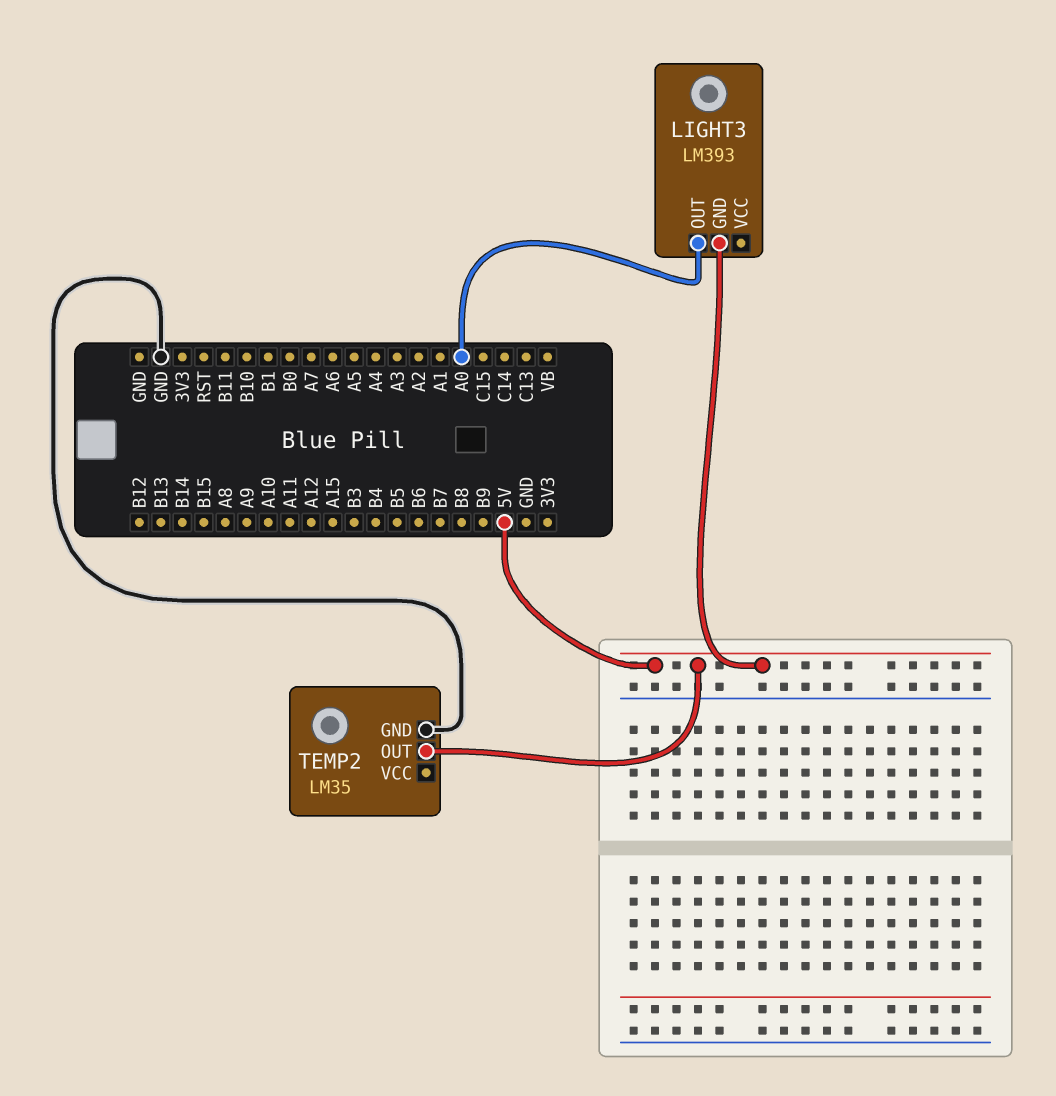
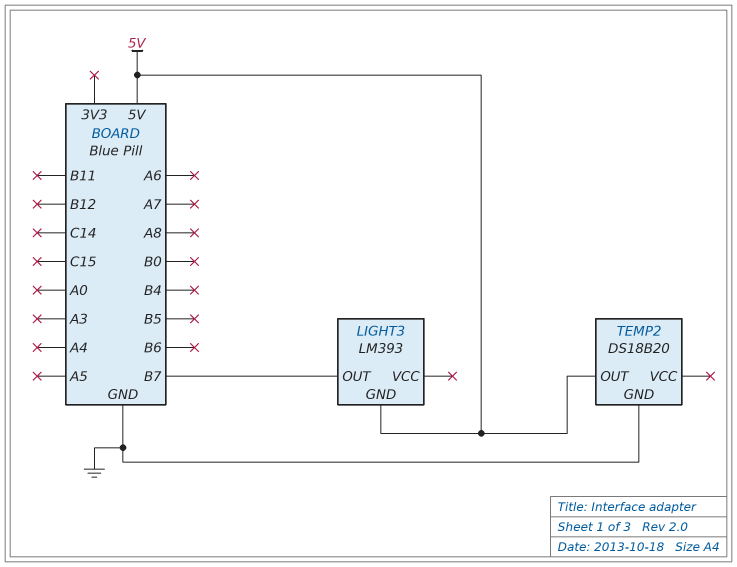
LIGHT3 pin OUT: A0 -> B7
TEMP2: LM35 -> DS18B20

